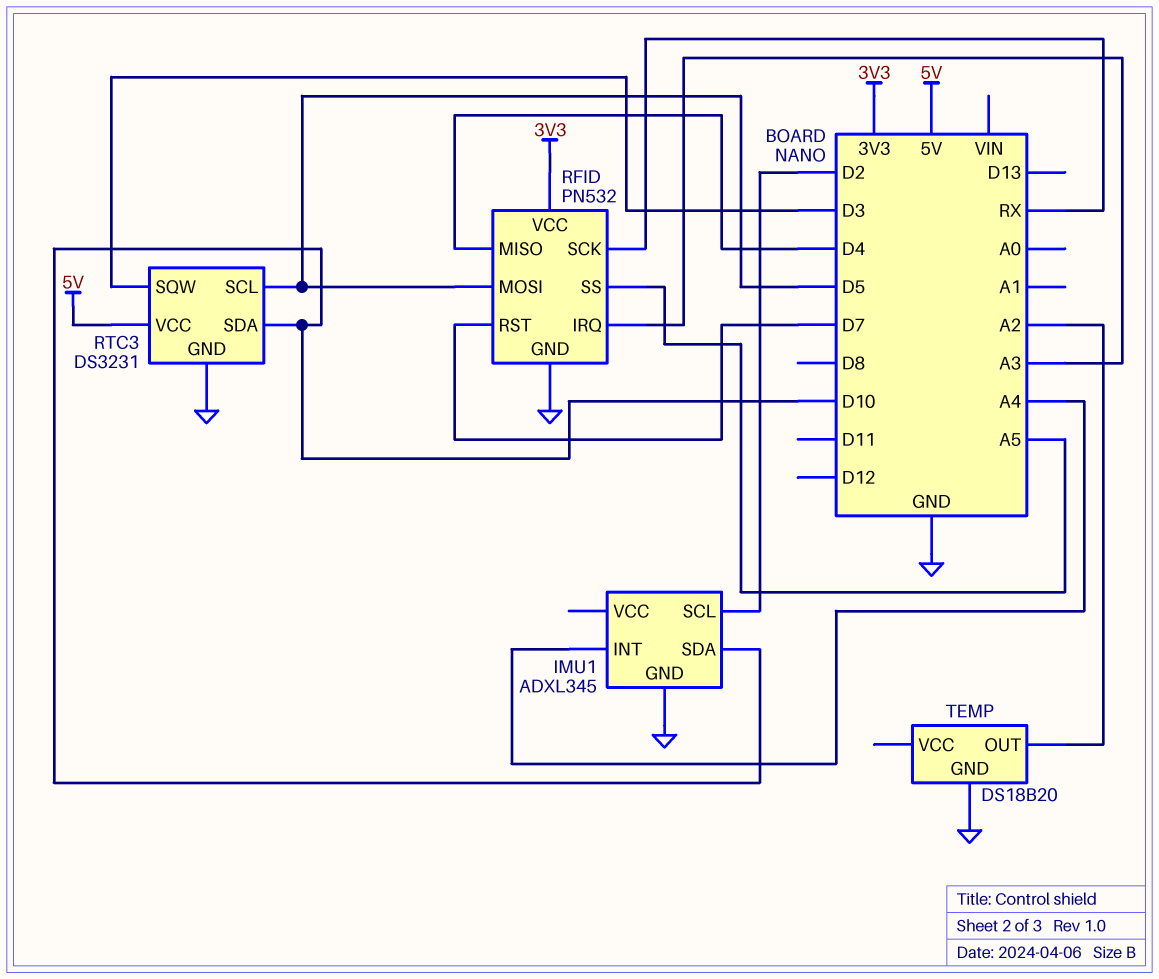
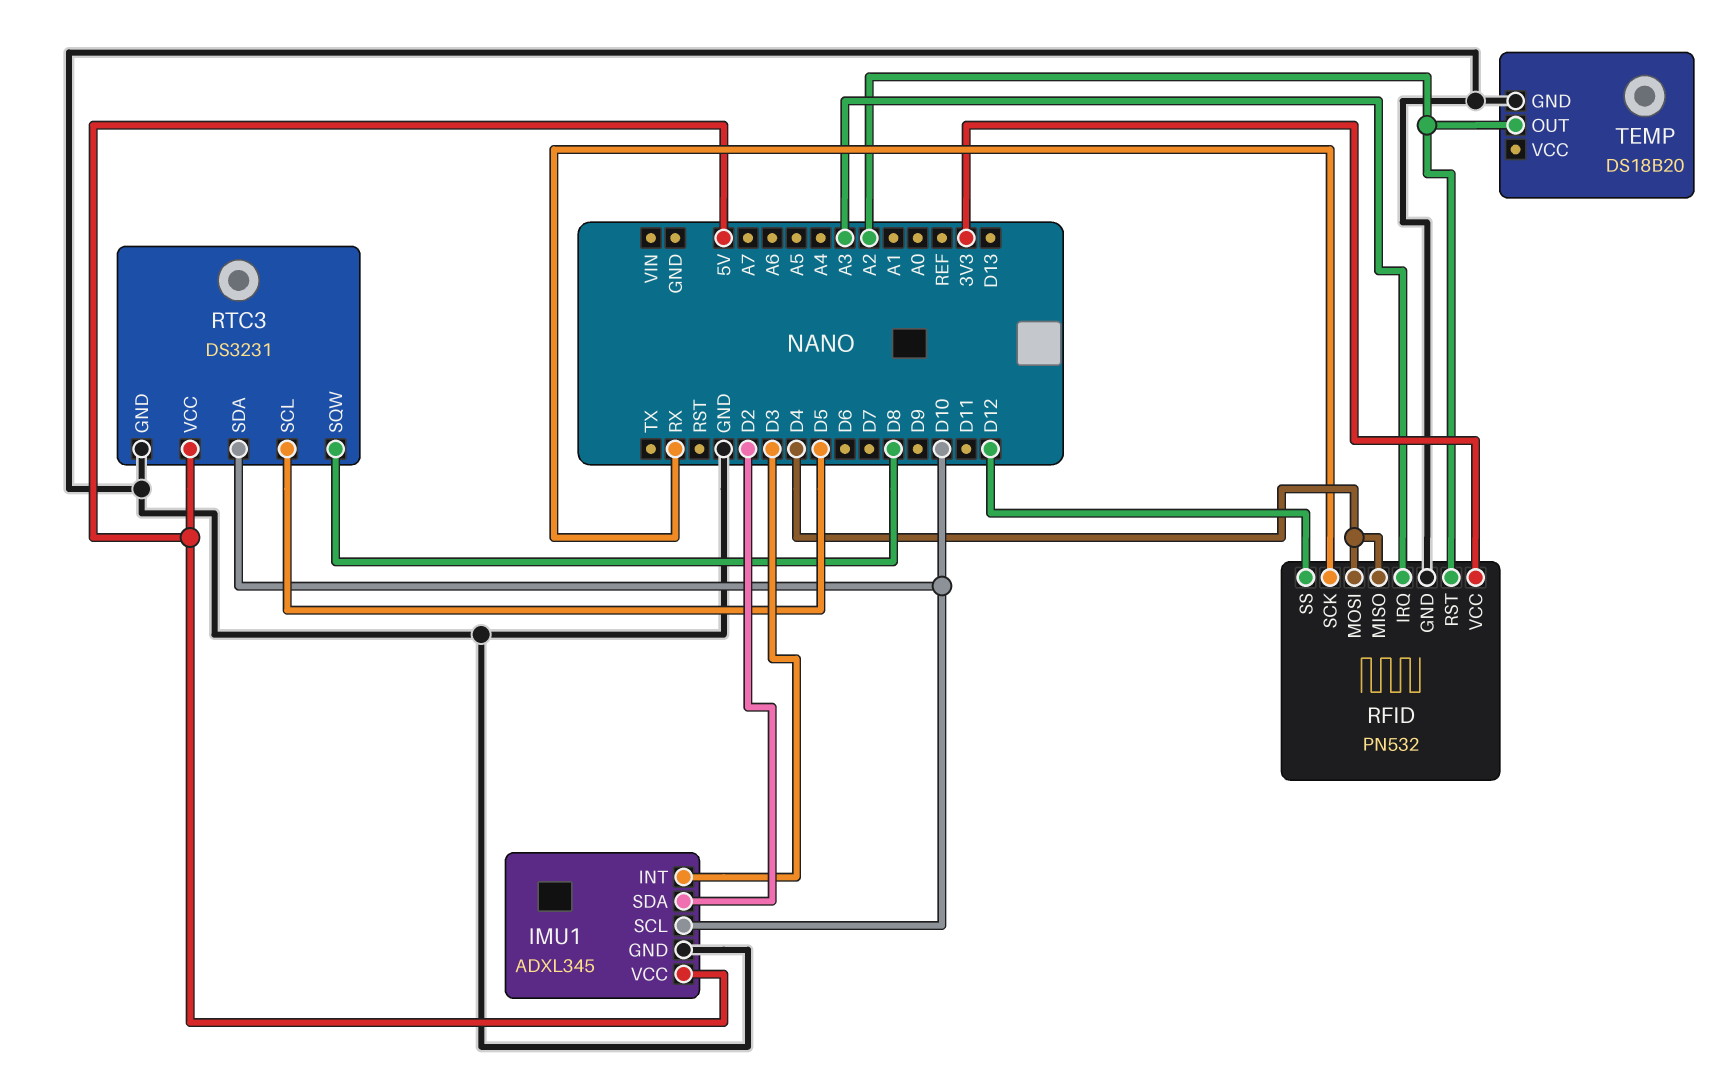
IMU1 pin INT: A4 -> D3
IMU1 pin SCL: D2 -> D10
IMU1 pin SDA: D10 -> D2
IMU1 pin VCC: none -> 5V
RFID pin MOSI: D5 -> D4
RFID pin RST: D7 -> A2
RFID pin SS: A5 -> D12
RTC3 pin SQW: D3 -> D8

